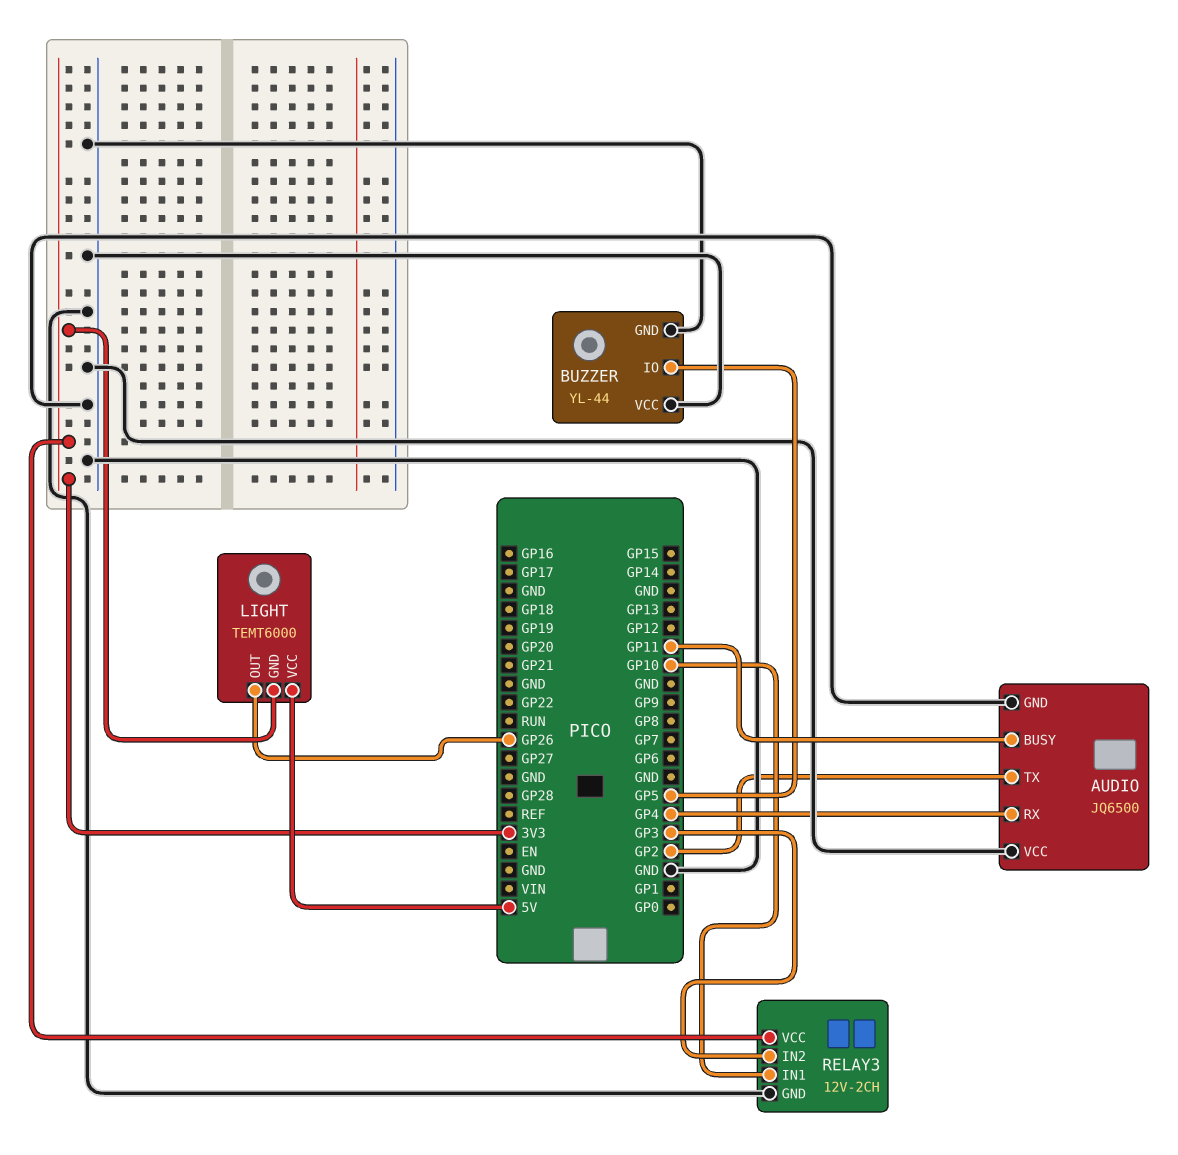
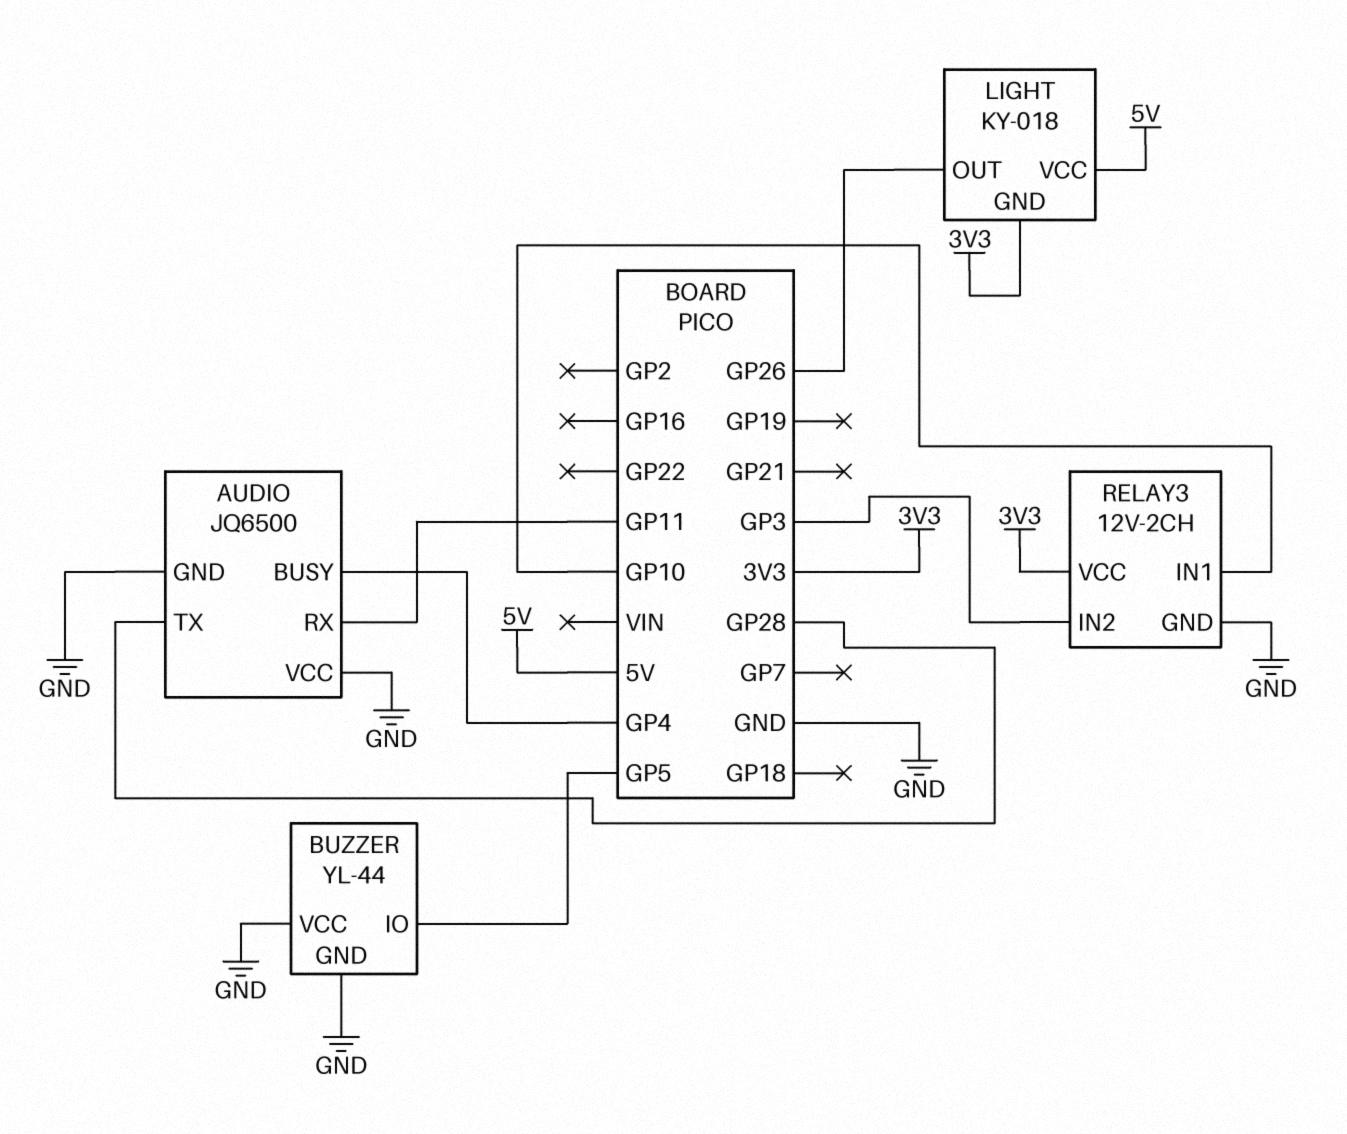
AUDIO pin BUSY: GP11 -> GP4
AUDIO pin RX: GP4 -> GP11
AUDIO pin TX: GP2 -> GP28
LIGHT: TEMT6000 -> KY-018

